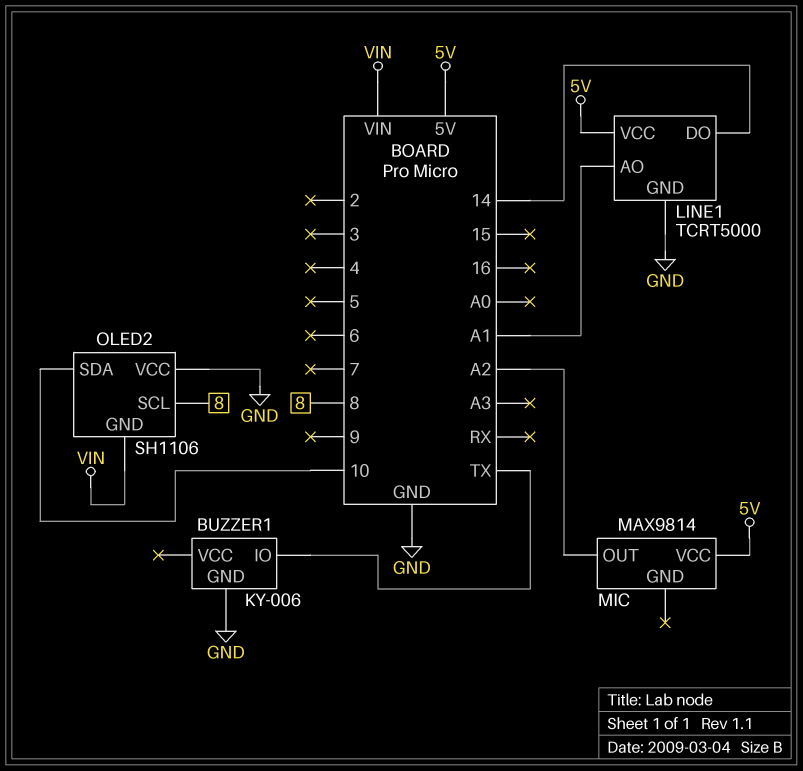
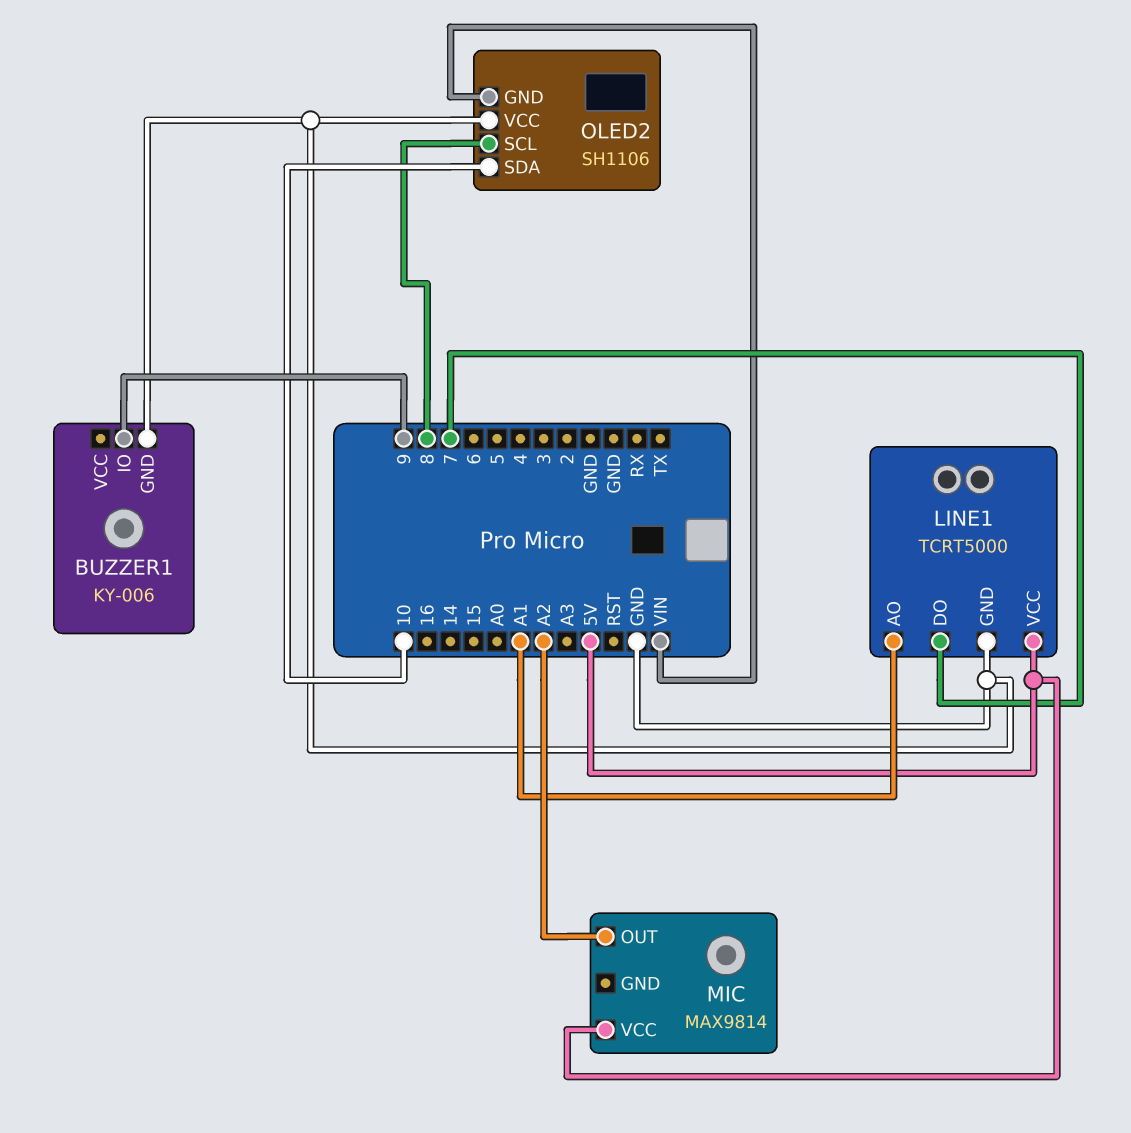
BUZZER1 pin IO: TX -> 9
LINE1 pin DO: 14 -> 7

